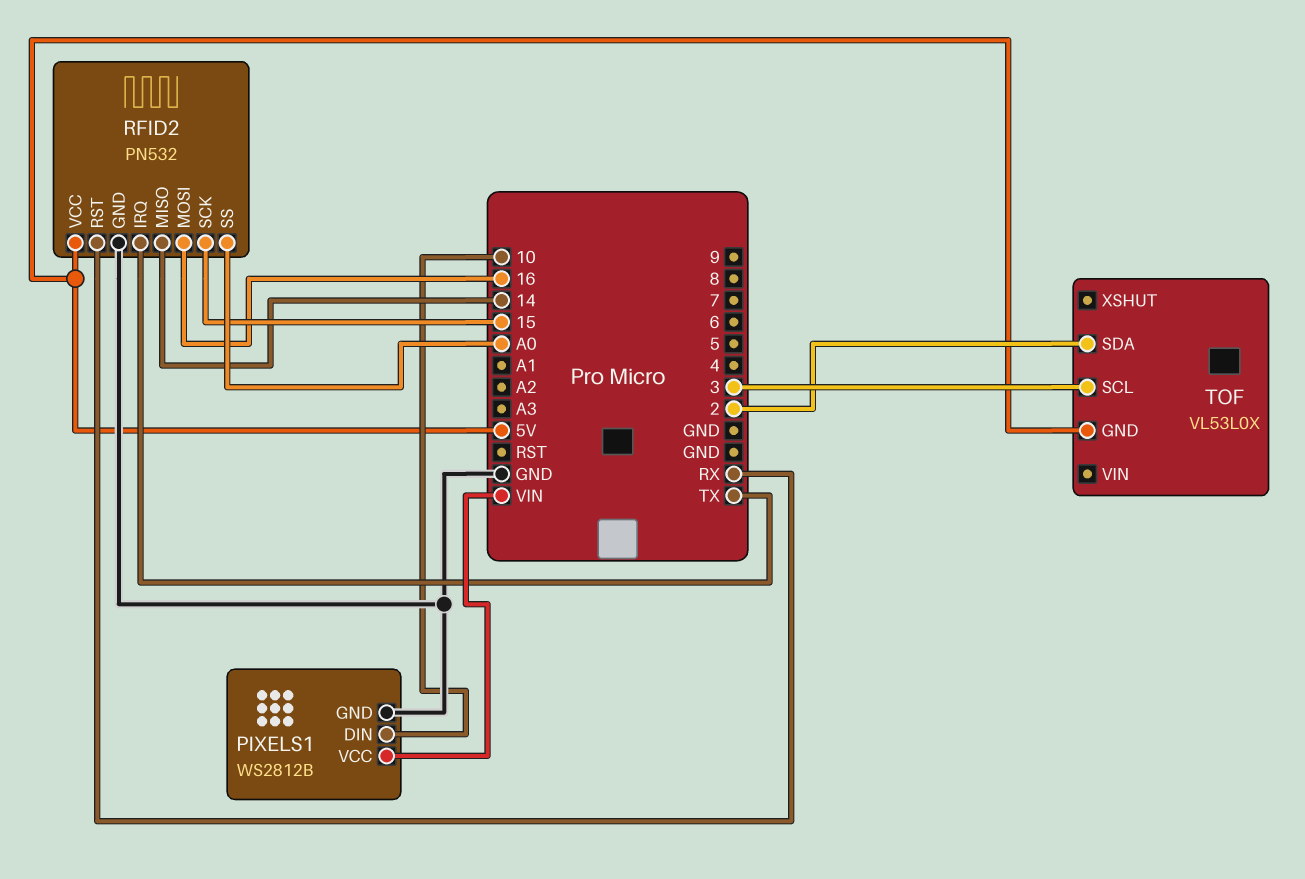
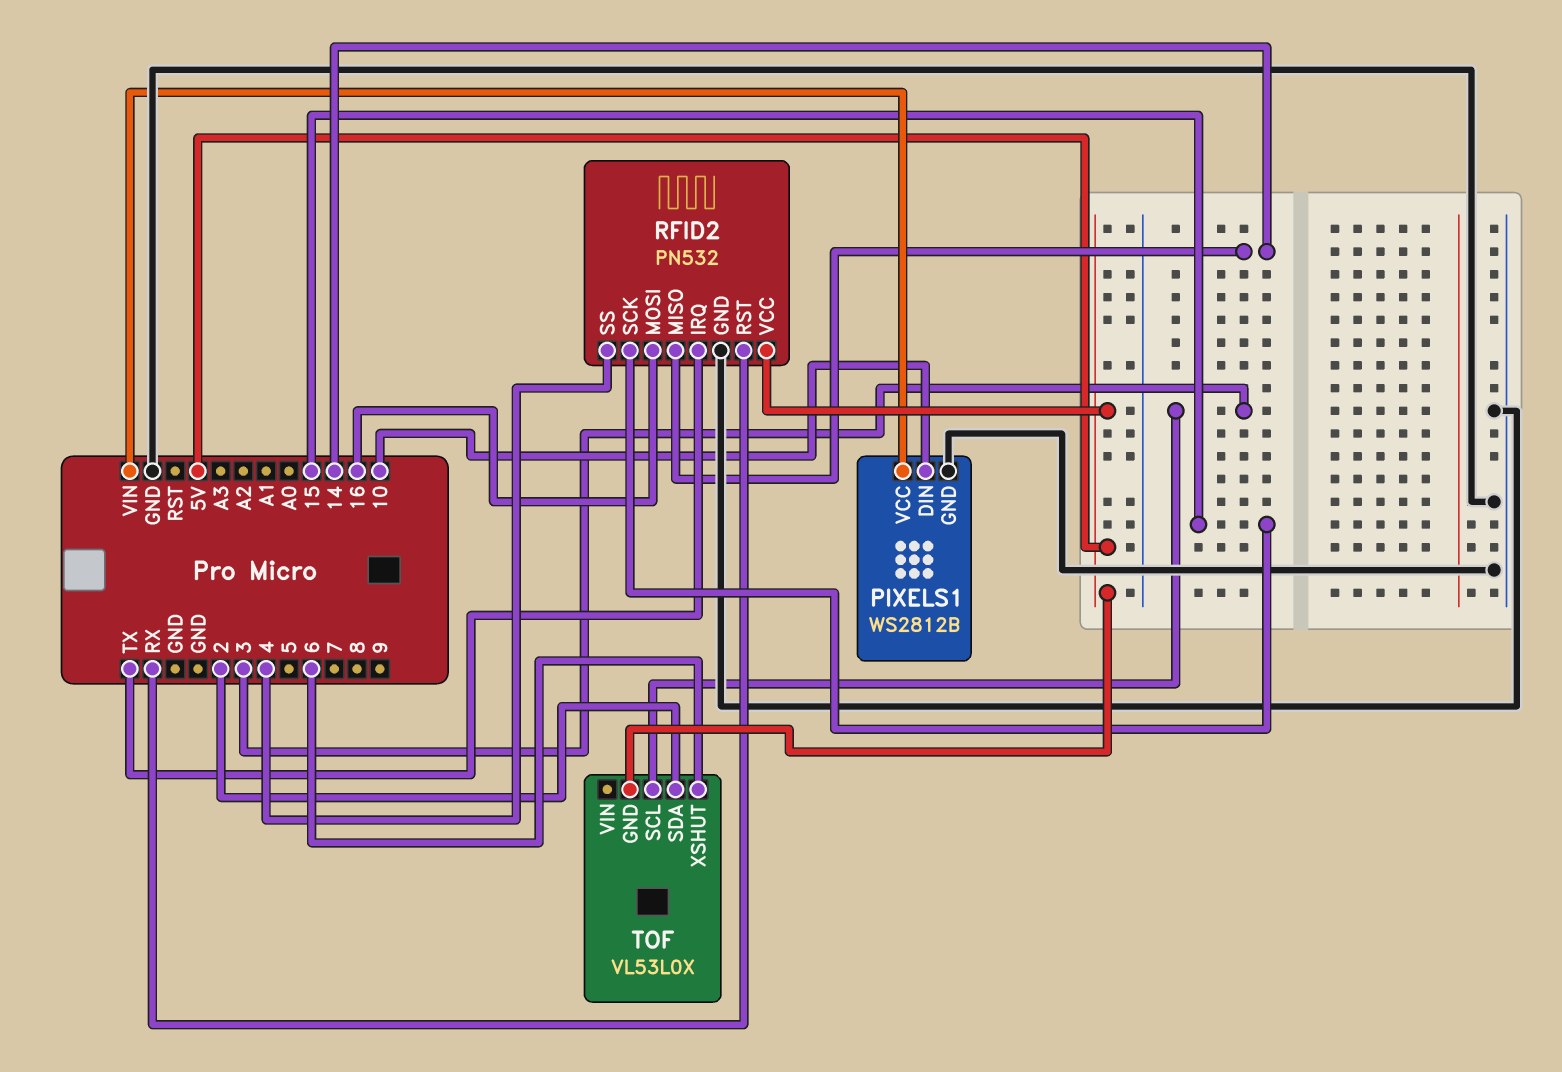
RFID2 pin SS: A0 -> 4
TOF pin XSHUT: none -> 6

